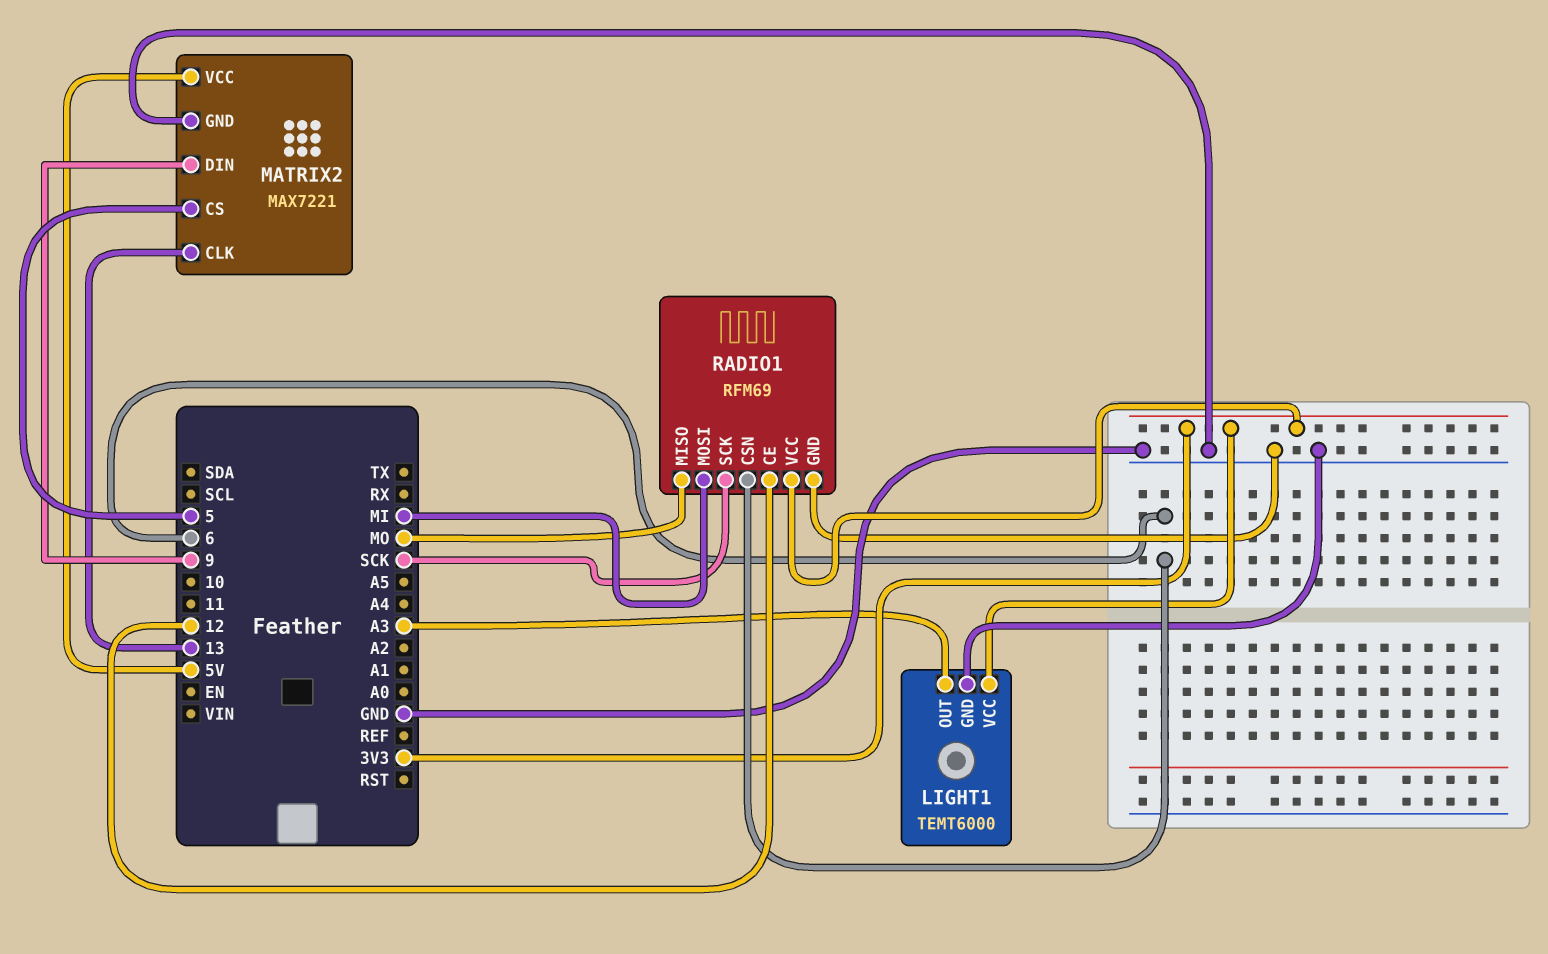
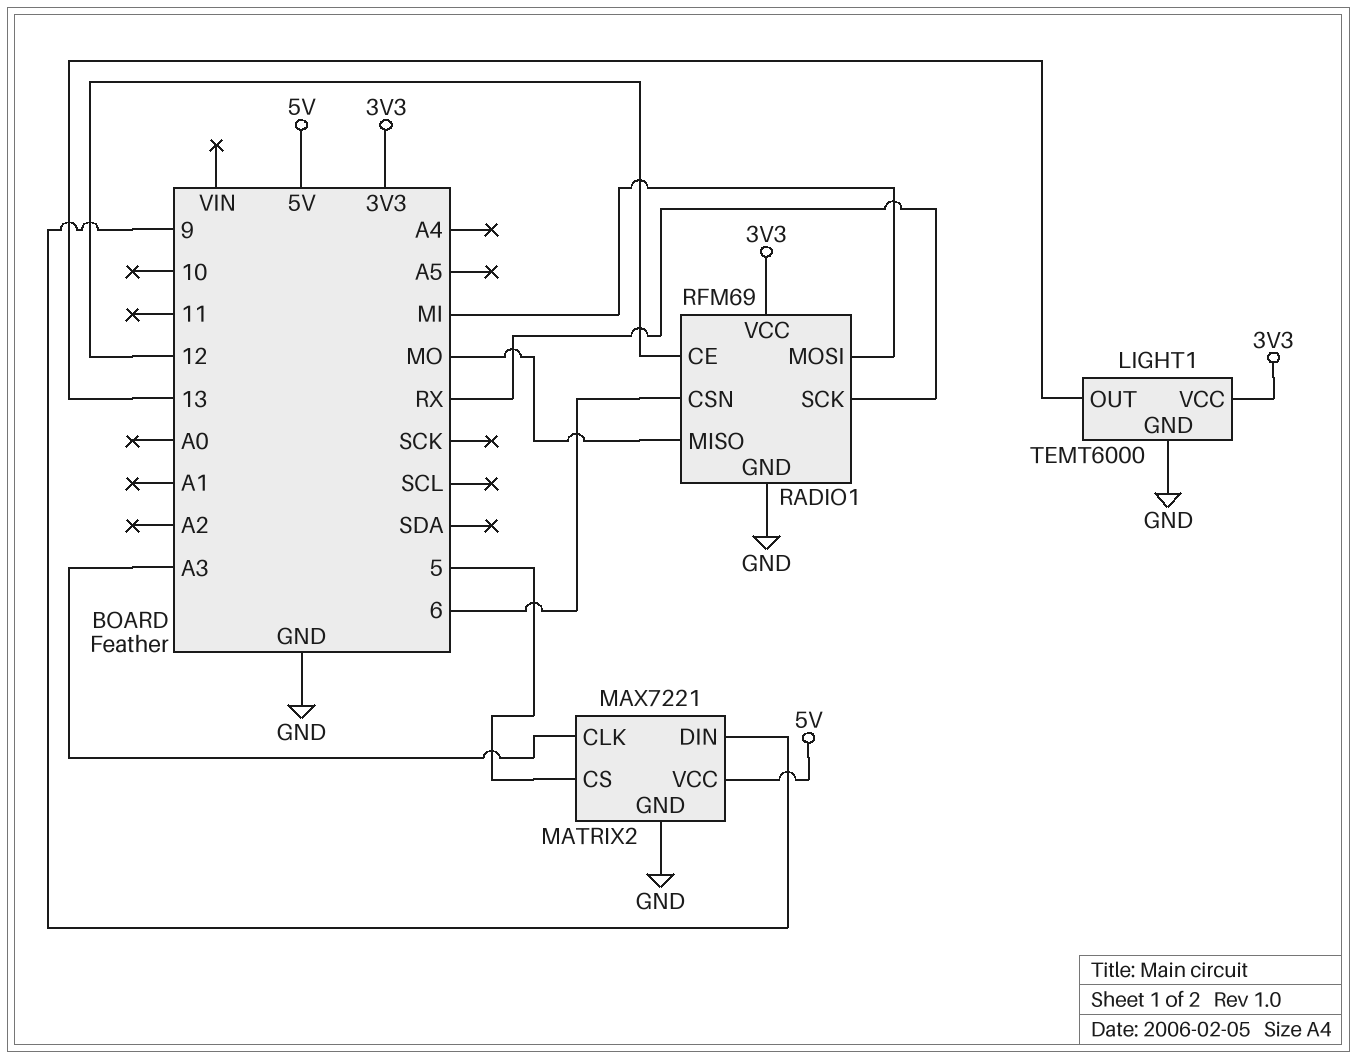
LIGHT1 pin OUT: A3 -> 13
MATRIX2 pin CLK: 13 -> A3
RADIO1 pin SCK: SCK -> RX

